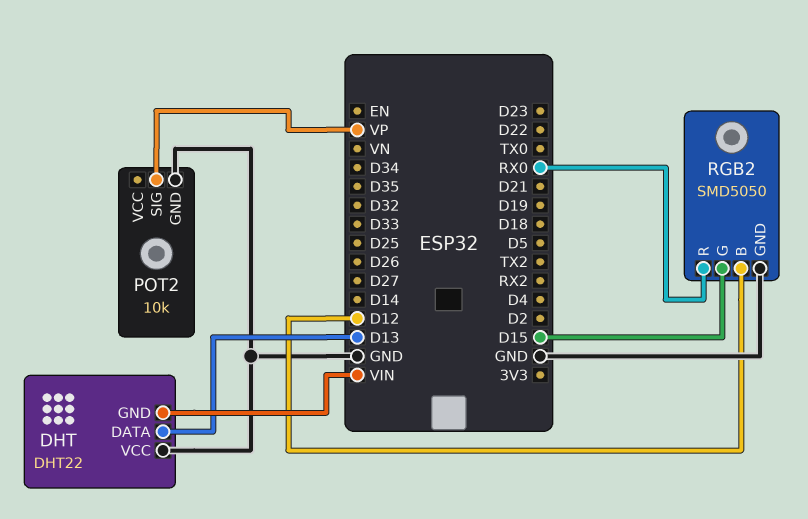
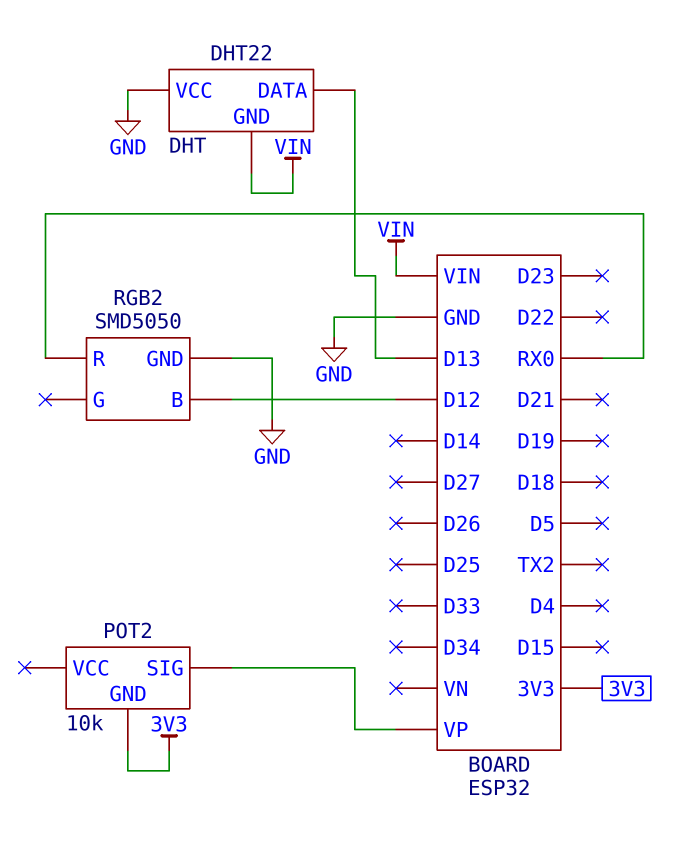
POT2 pin GND: GND -> 3V3
RGB2 pin G: D15 -> none

